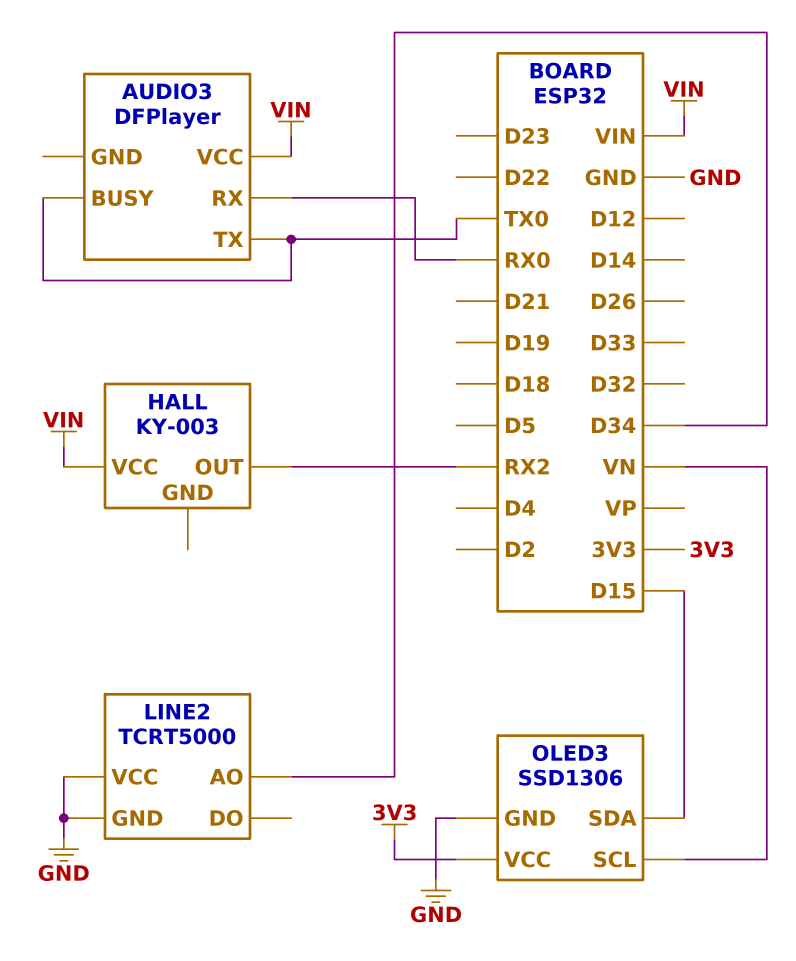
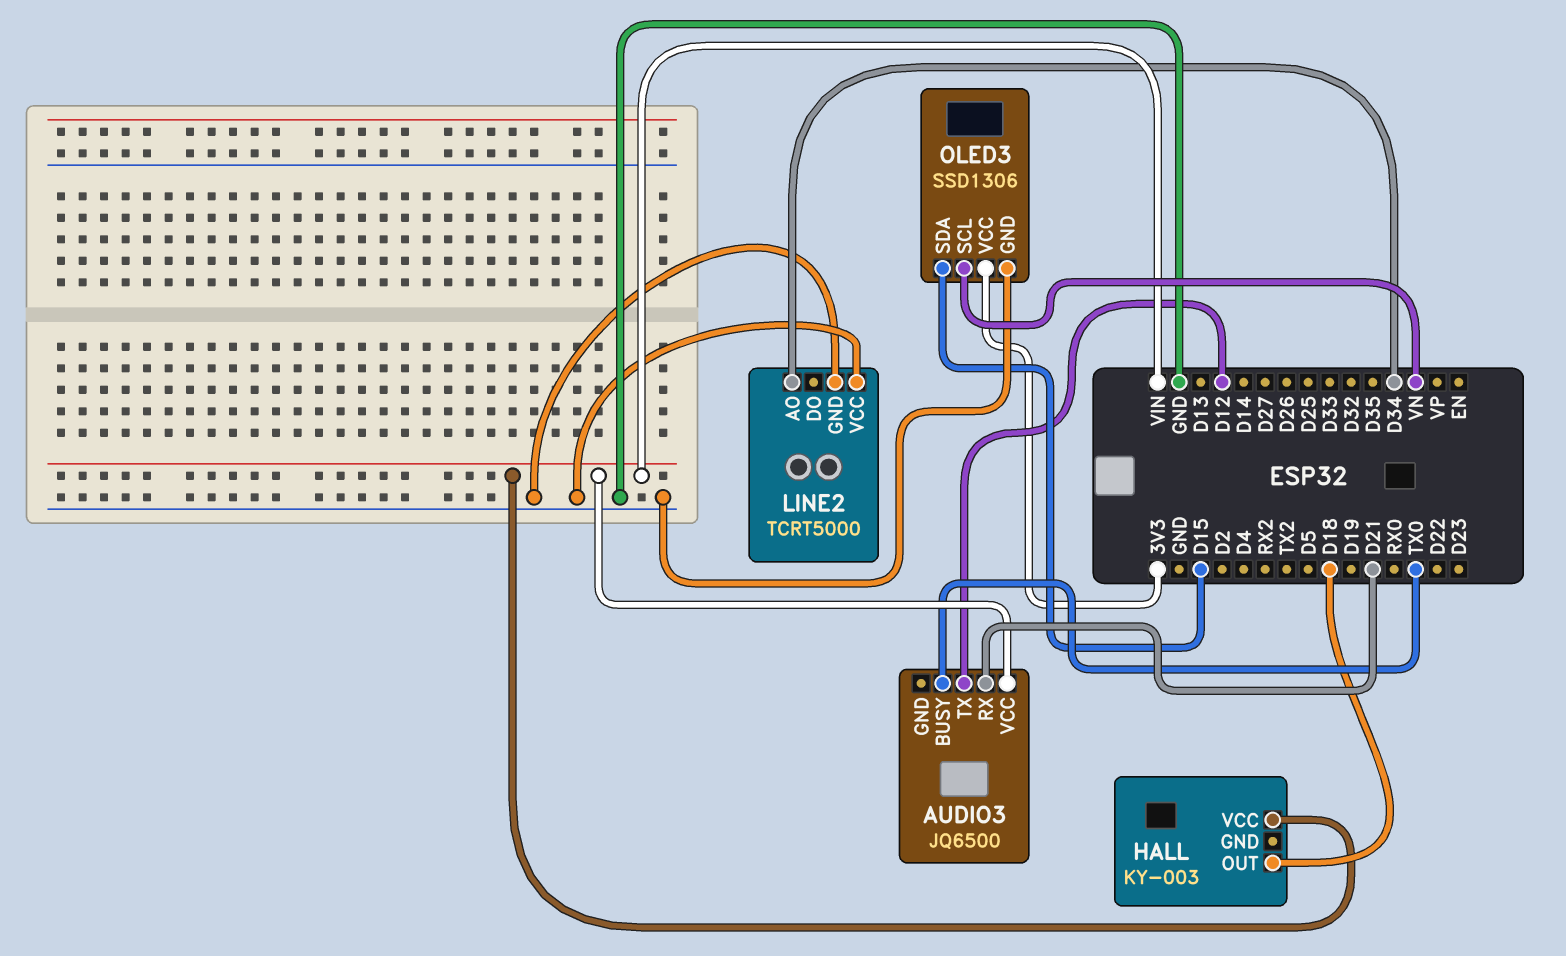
AUDIO3: DFPlayer -> JQ6500
AUDIO3 pin RX: RX0 -> D21
AUDIO3 pin TX: TX0 -> D12
HALL pin OUT: RX2 -> D18

